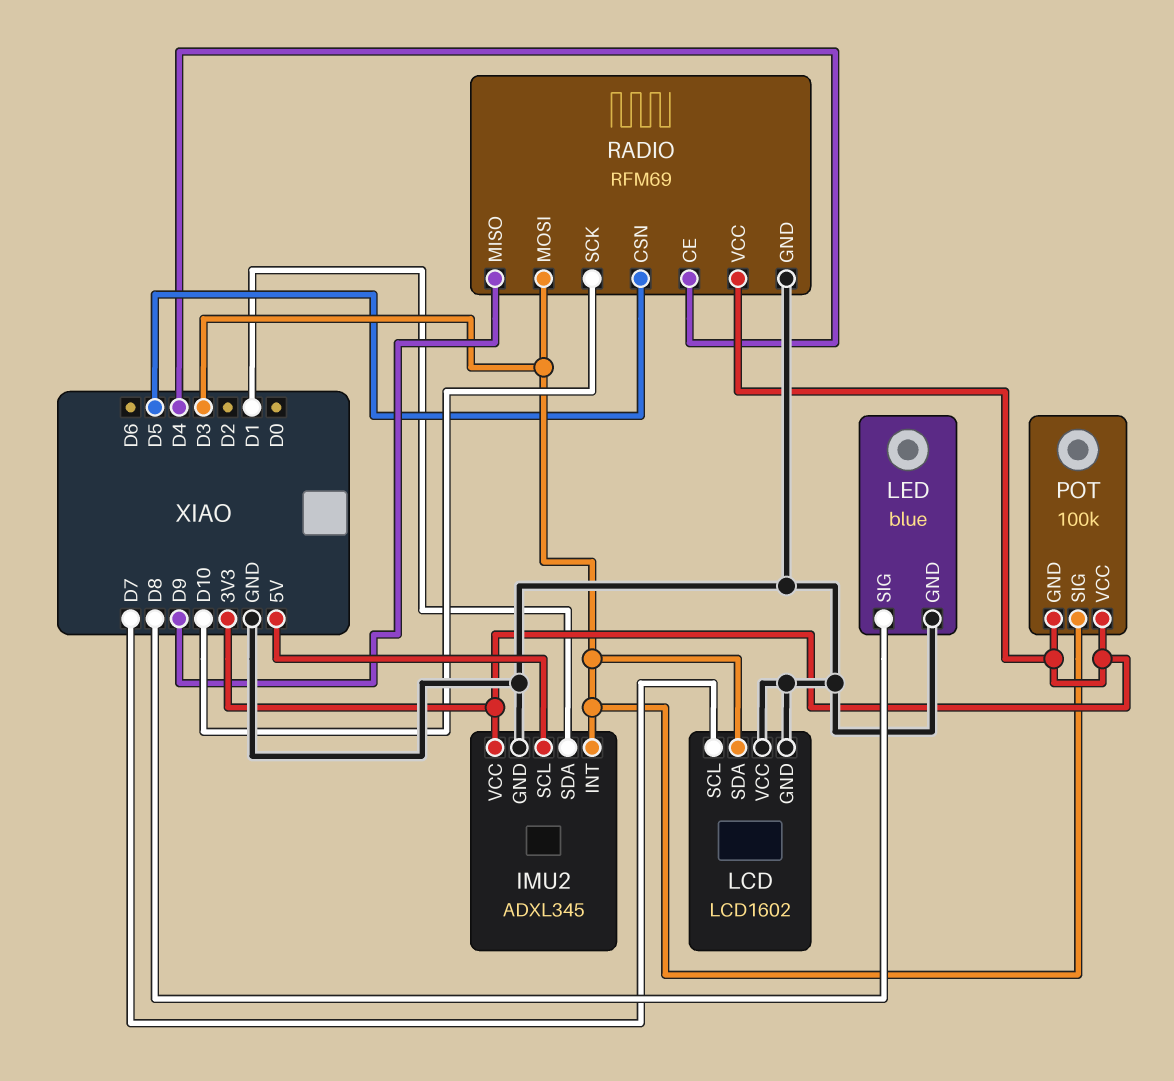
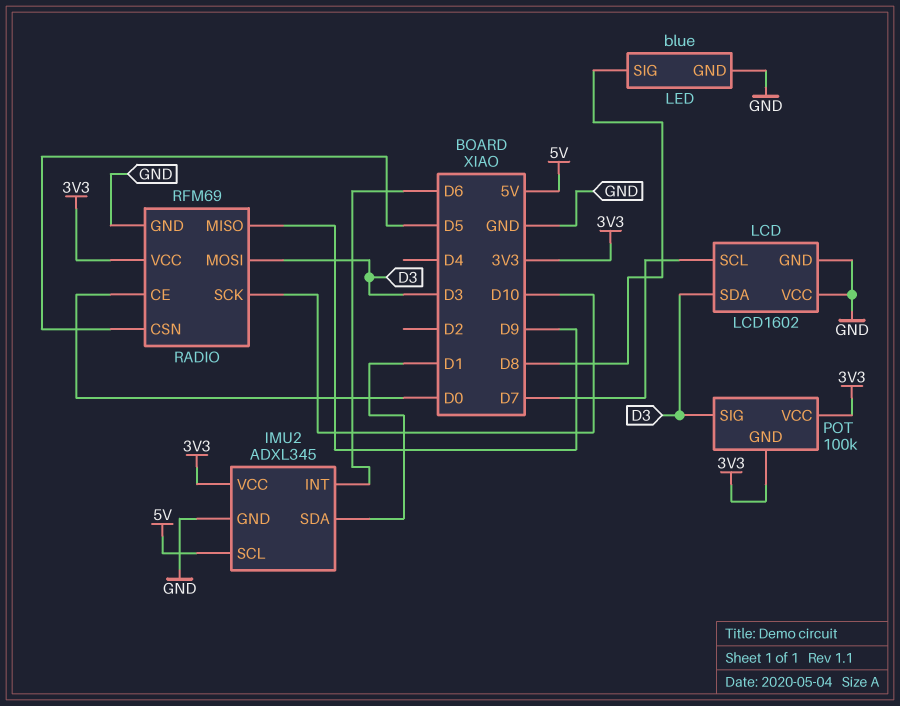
IMU2 pin INT: D3 -> D6
RADIO pin CE: D4 -> D0

